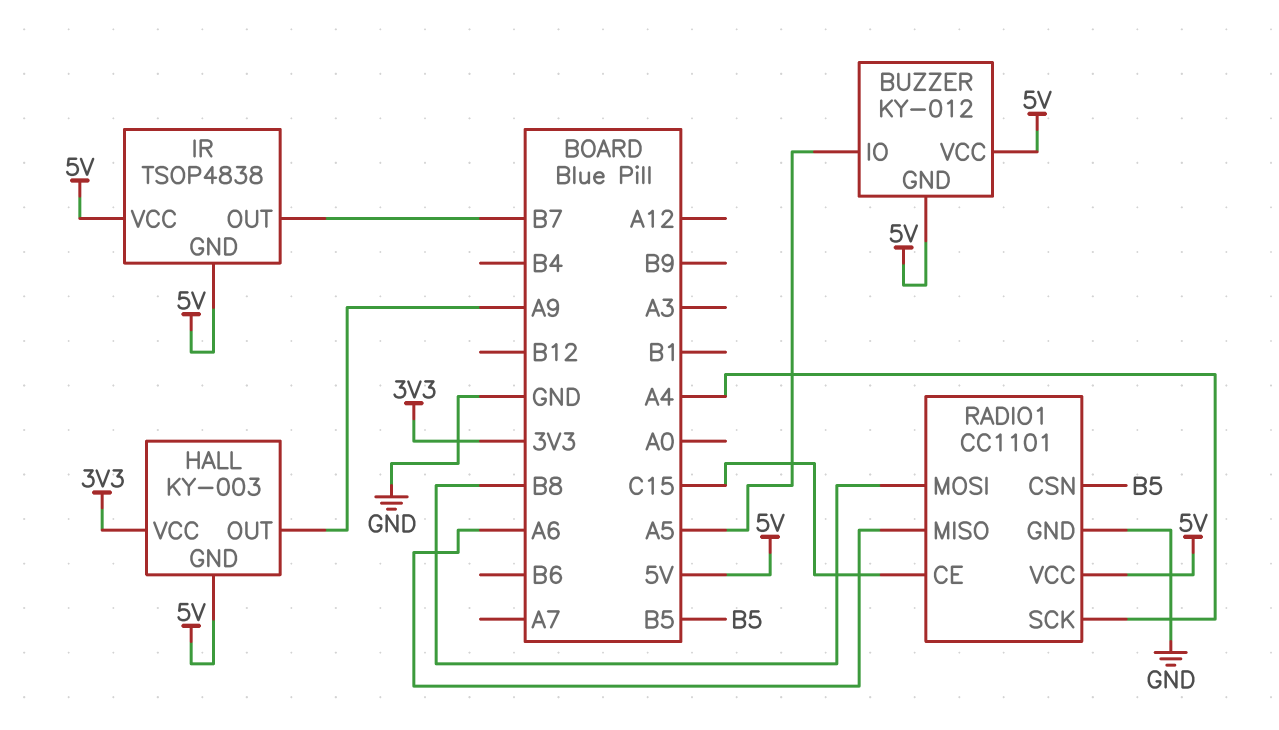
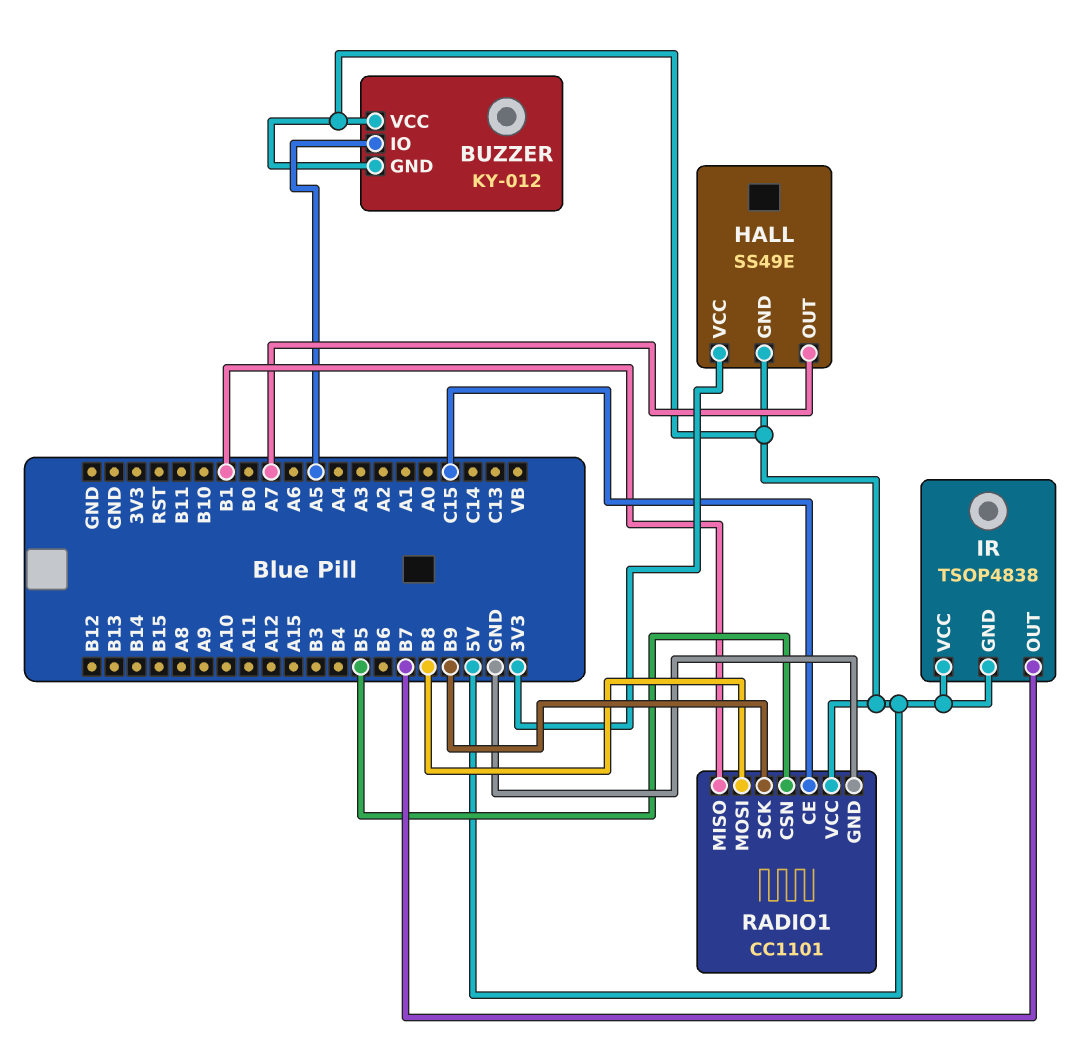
HALL: KY-003 -> SS49E
HALL pin OUT: A9 -> A7
RADIO1 pin MISO: A6 -> B1
RADIO1 pin SCK: A4 -> B9

